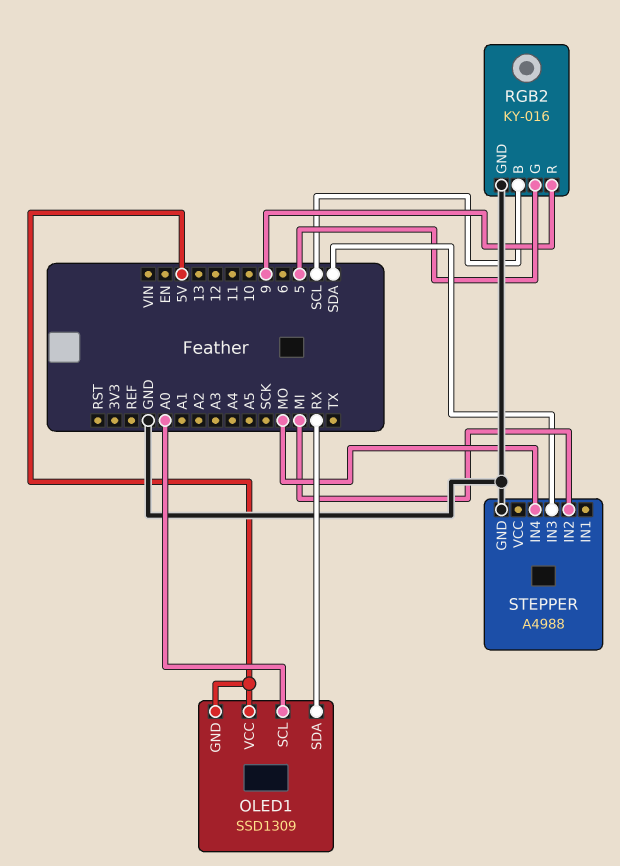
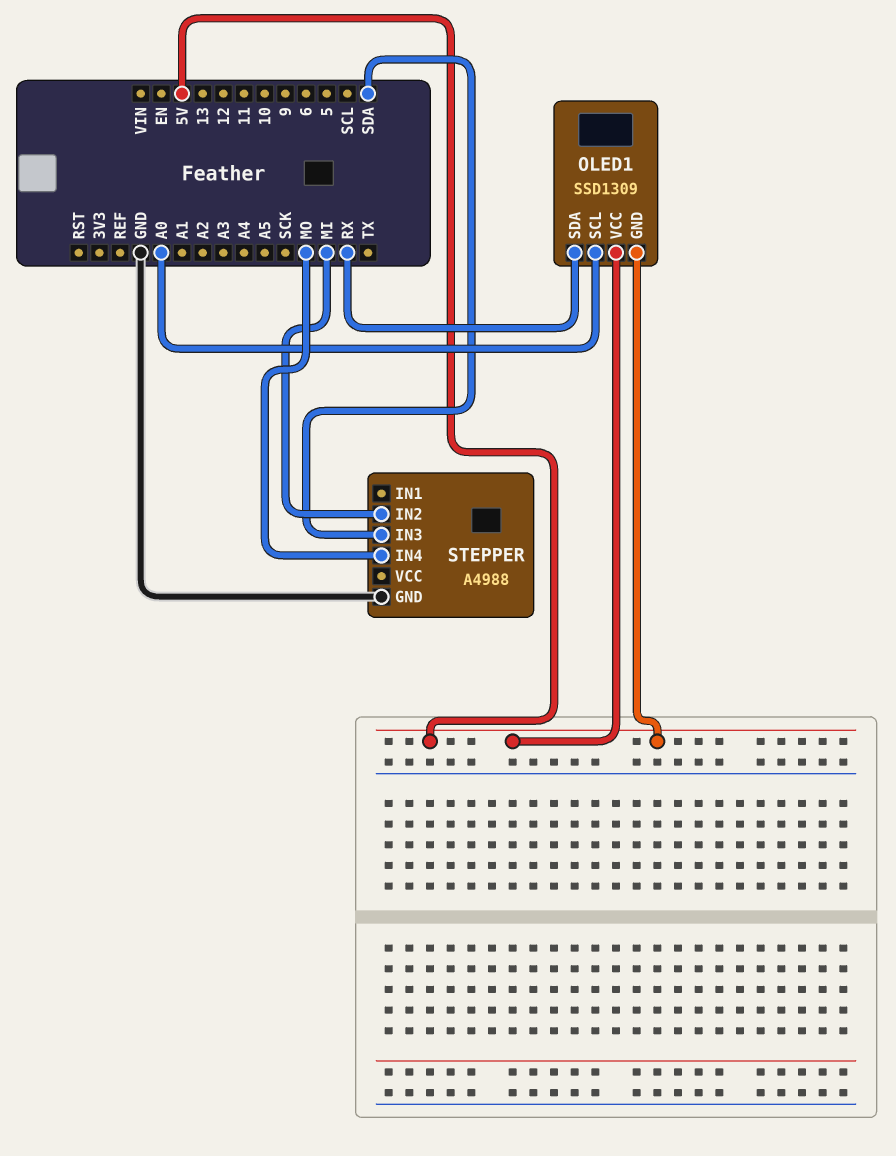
RGB2: KY-016 -> none
RGB2 pin B: SCL -> none
RGB2 pin G: 5 -> none
RGB2 pin GND: GND -> none
RGB2 pin R: 9 -> none

